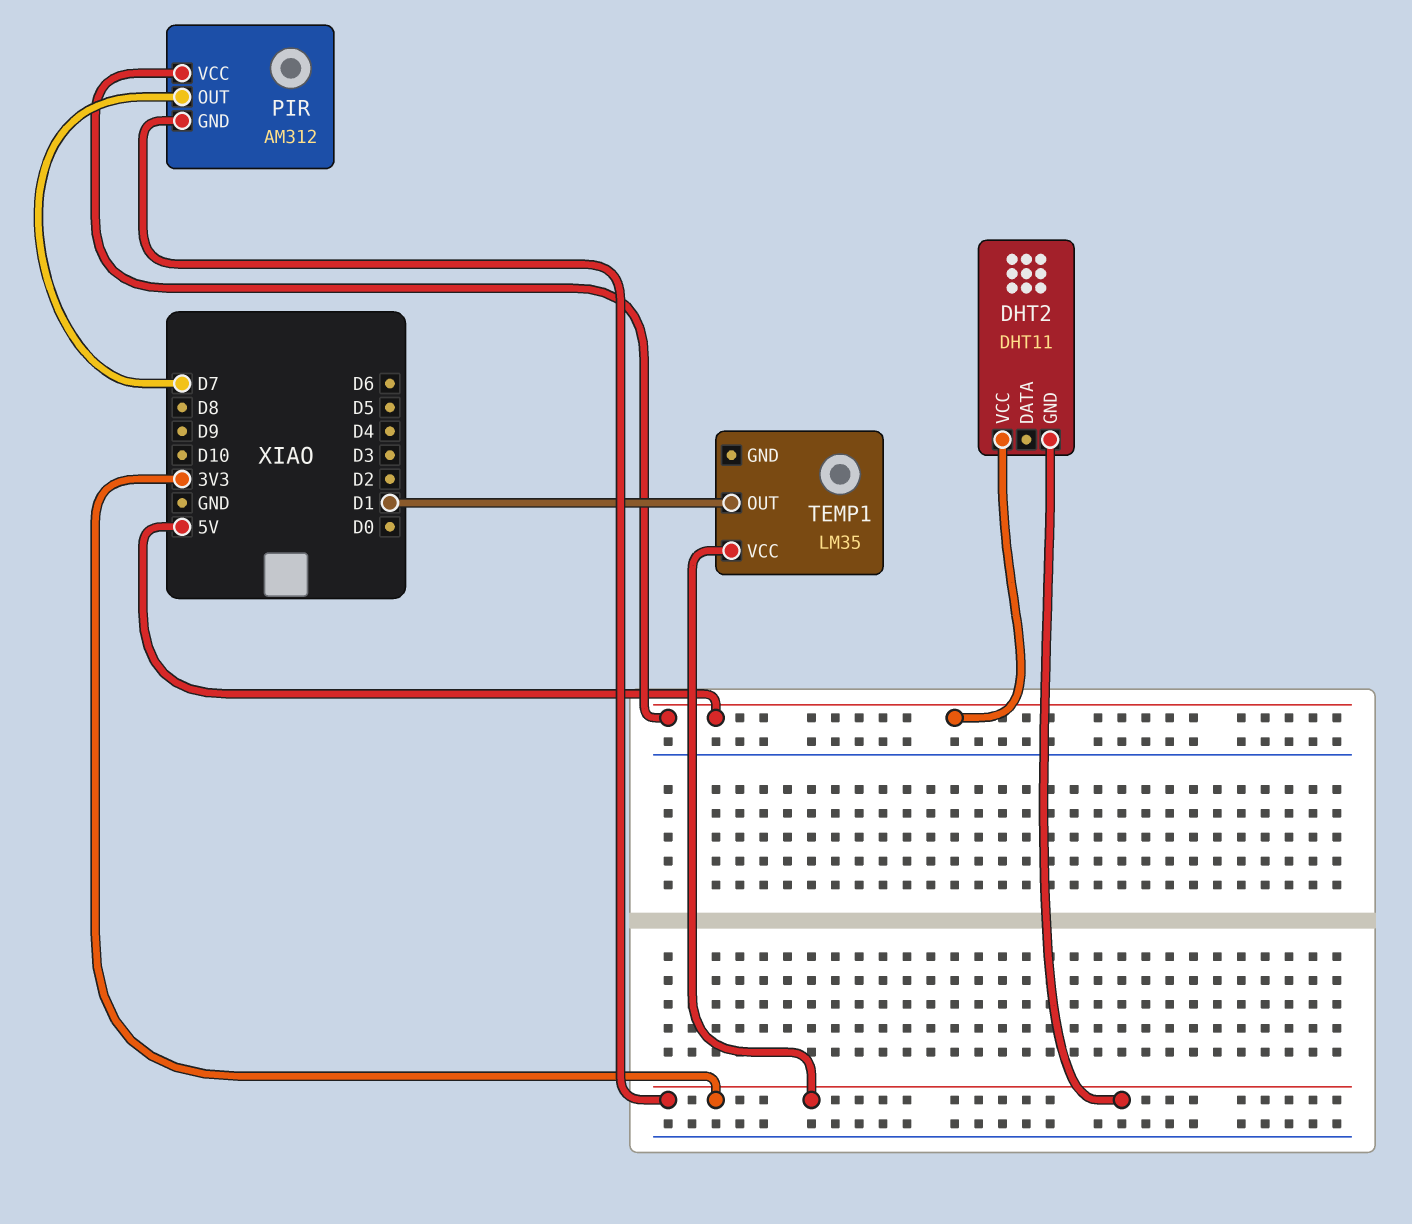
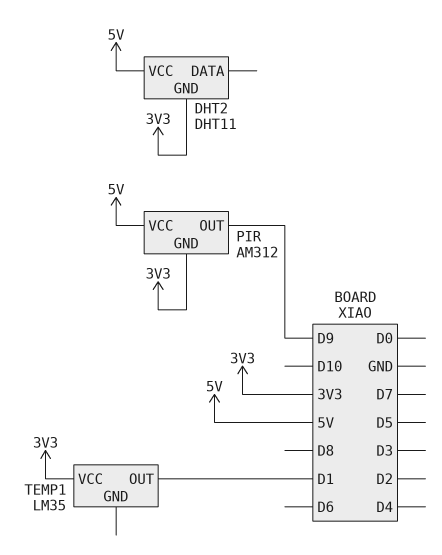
PIR pin OUT: D7 -> D9

